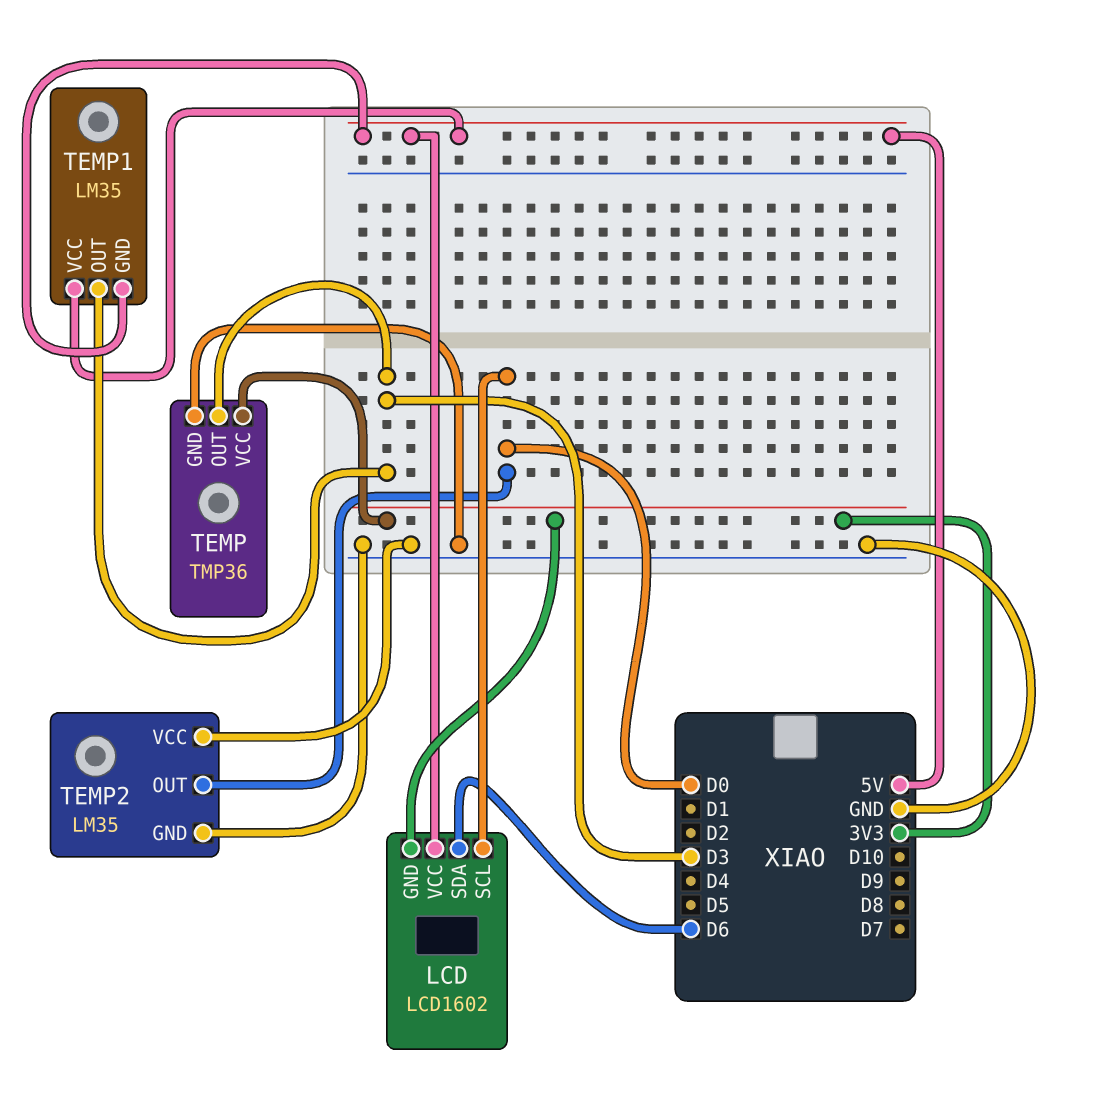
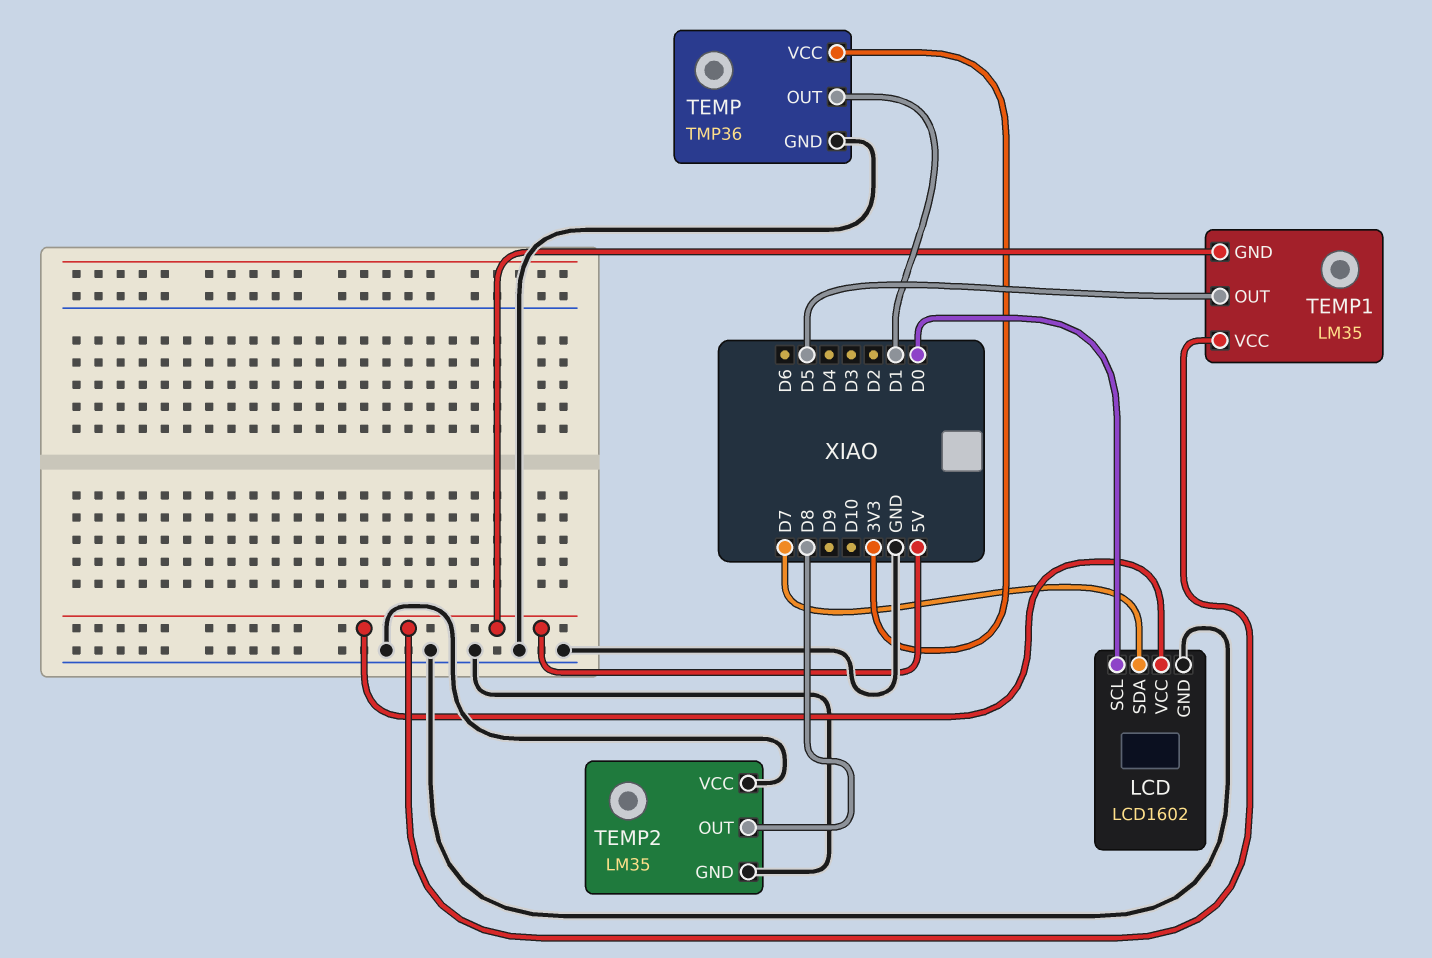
LCD pin GND: 3V3 -> GND
LCD pin SDA: D6 -> D7
TEMP pin OUT: D3 -> D1
TEMP1 pin OUT: D3 -> D5
TEMP2 pin OUT: D0 -> D8

